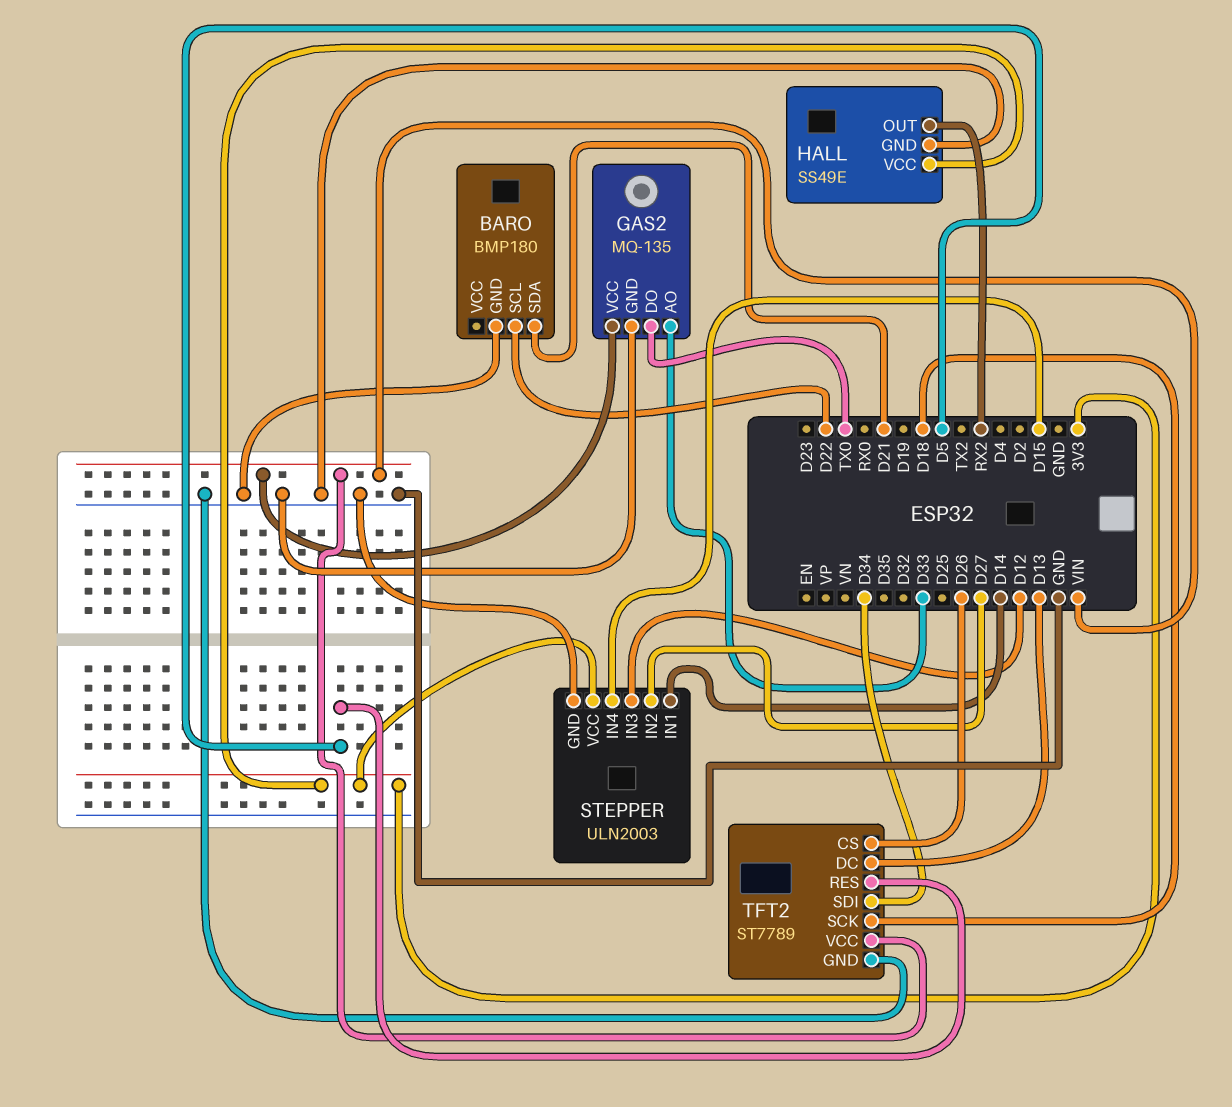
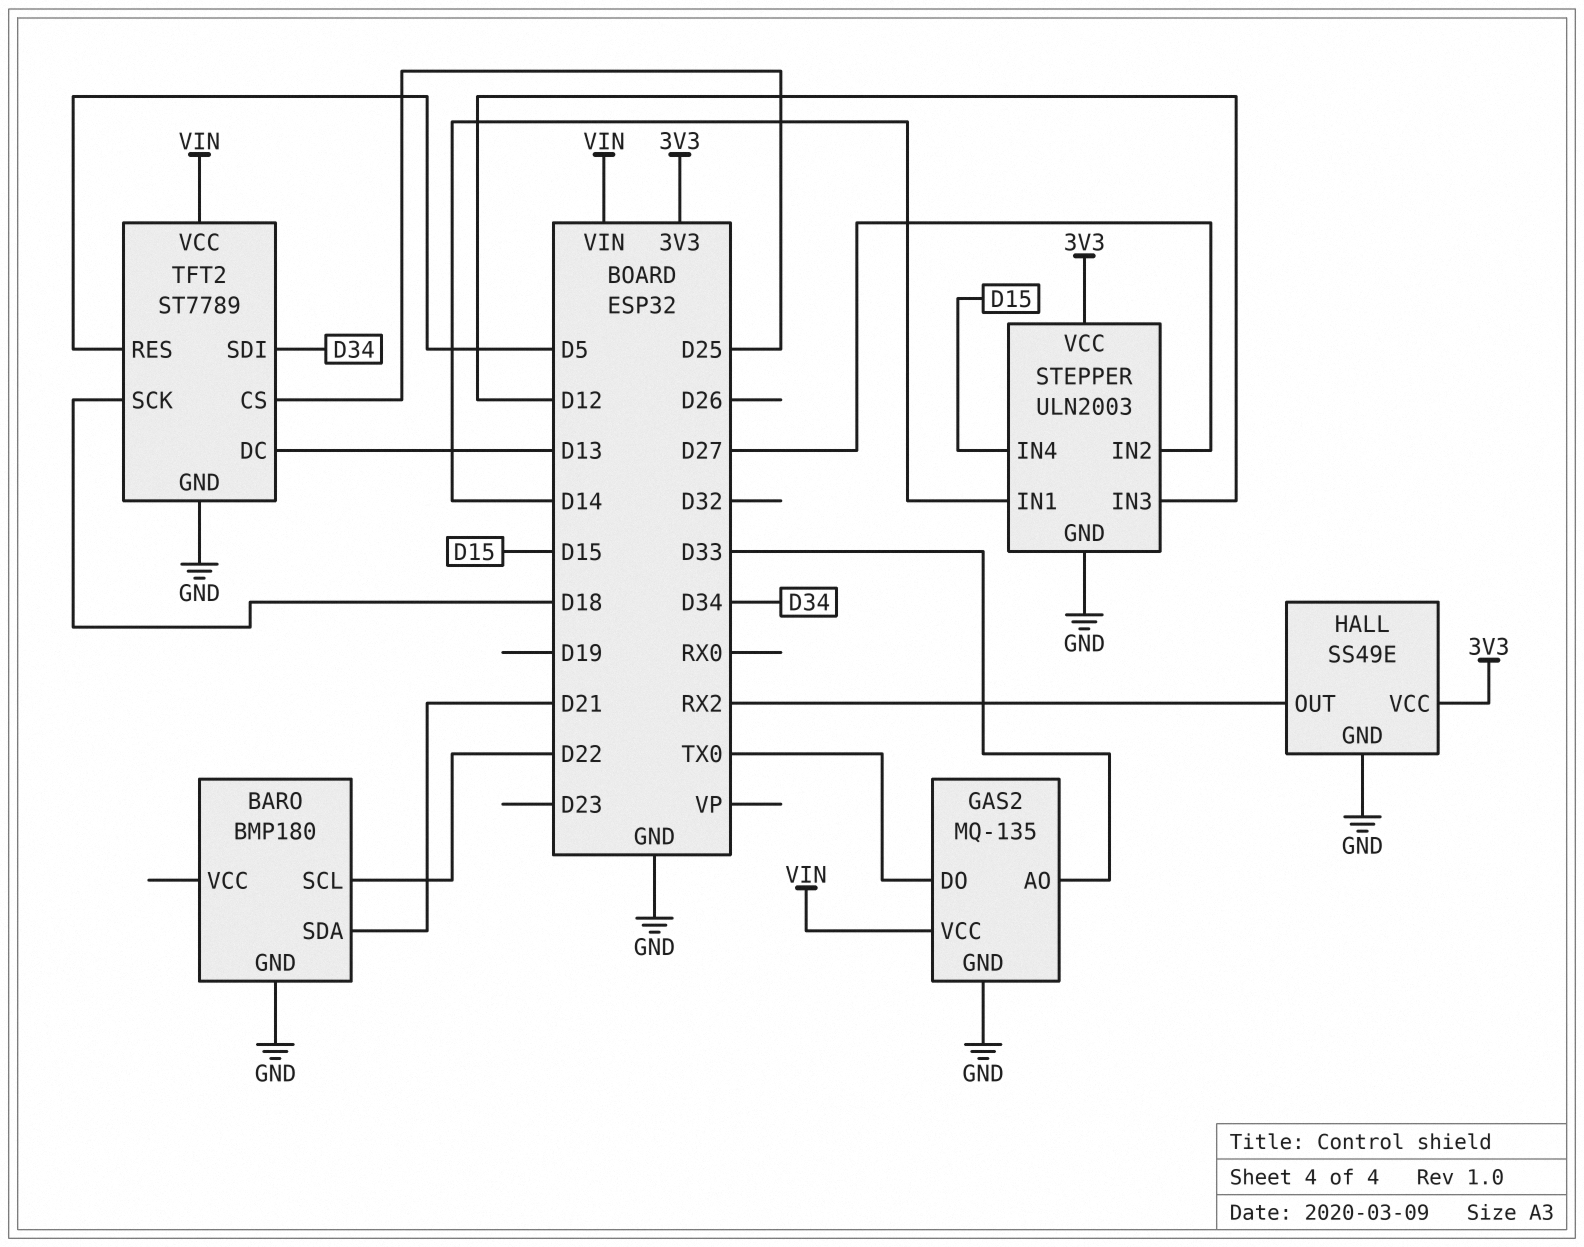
TFT2 pin CS: D26 -> D25

